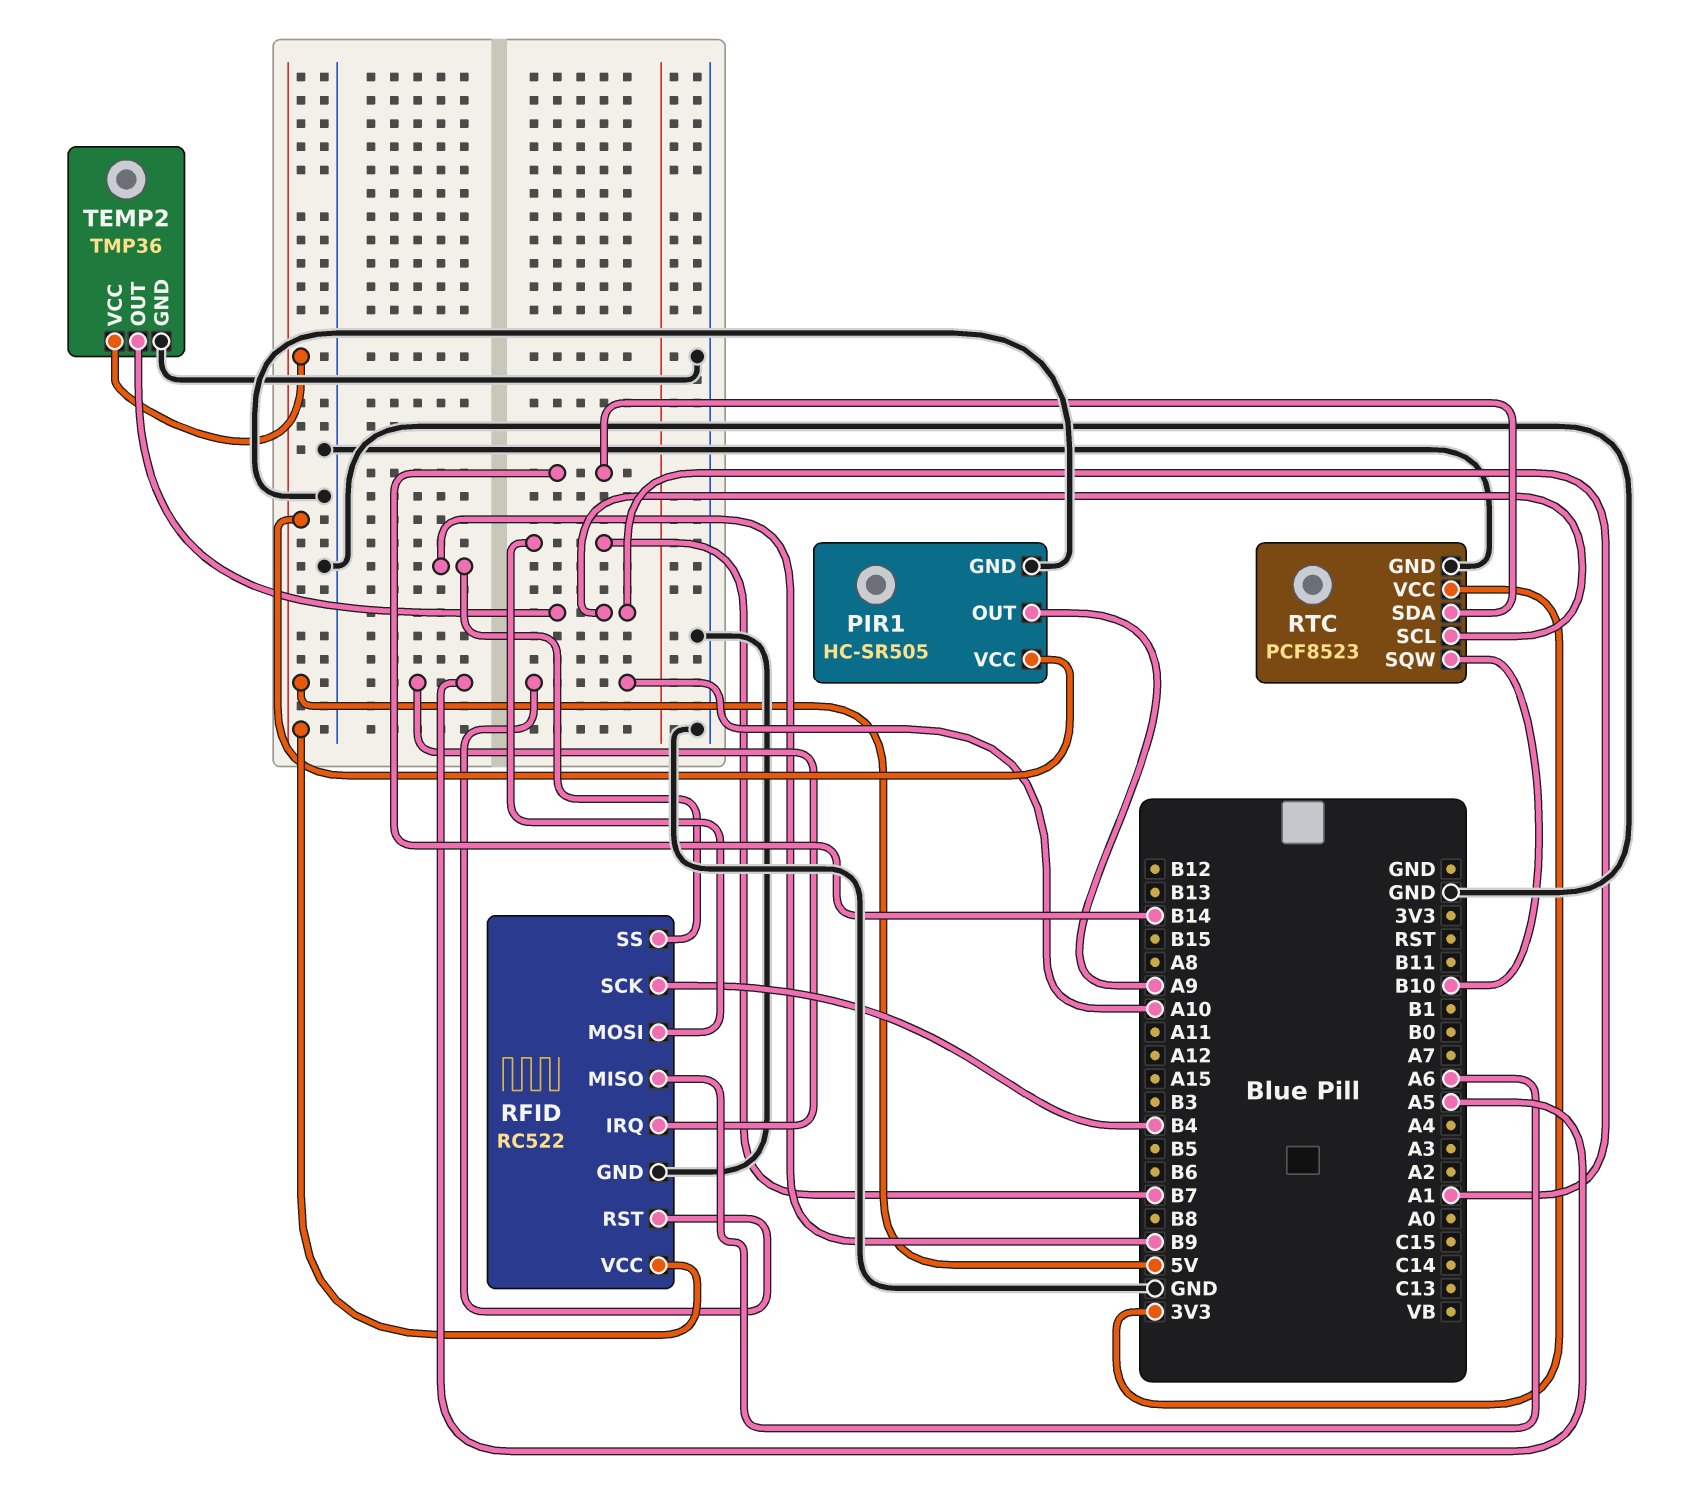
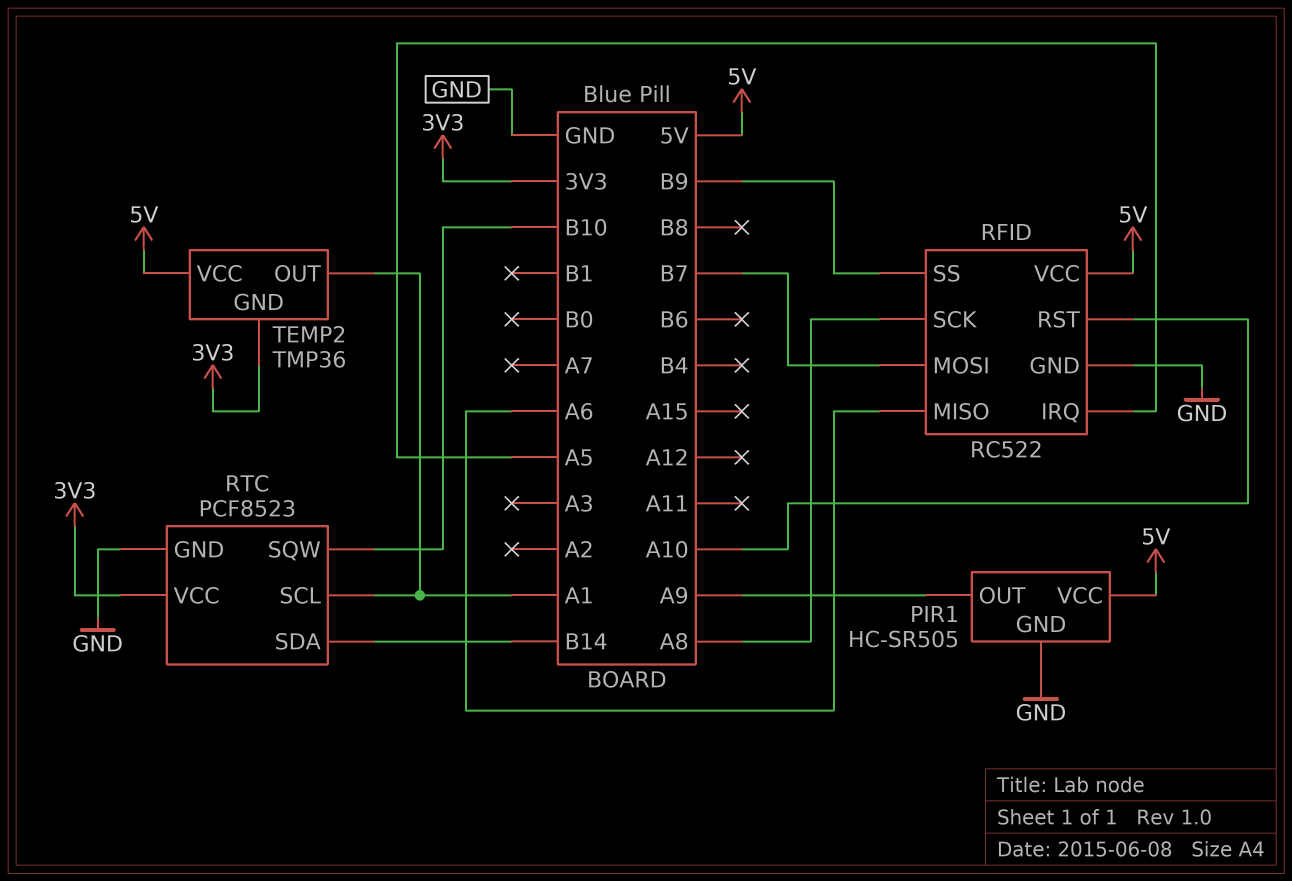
RFID pin SCK: B4 -> A8
TEMP2 pin GND: GND -> 3V3

